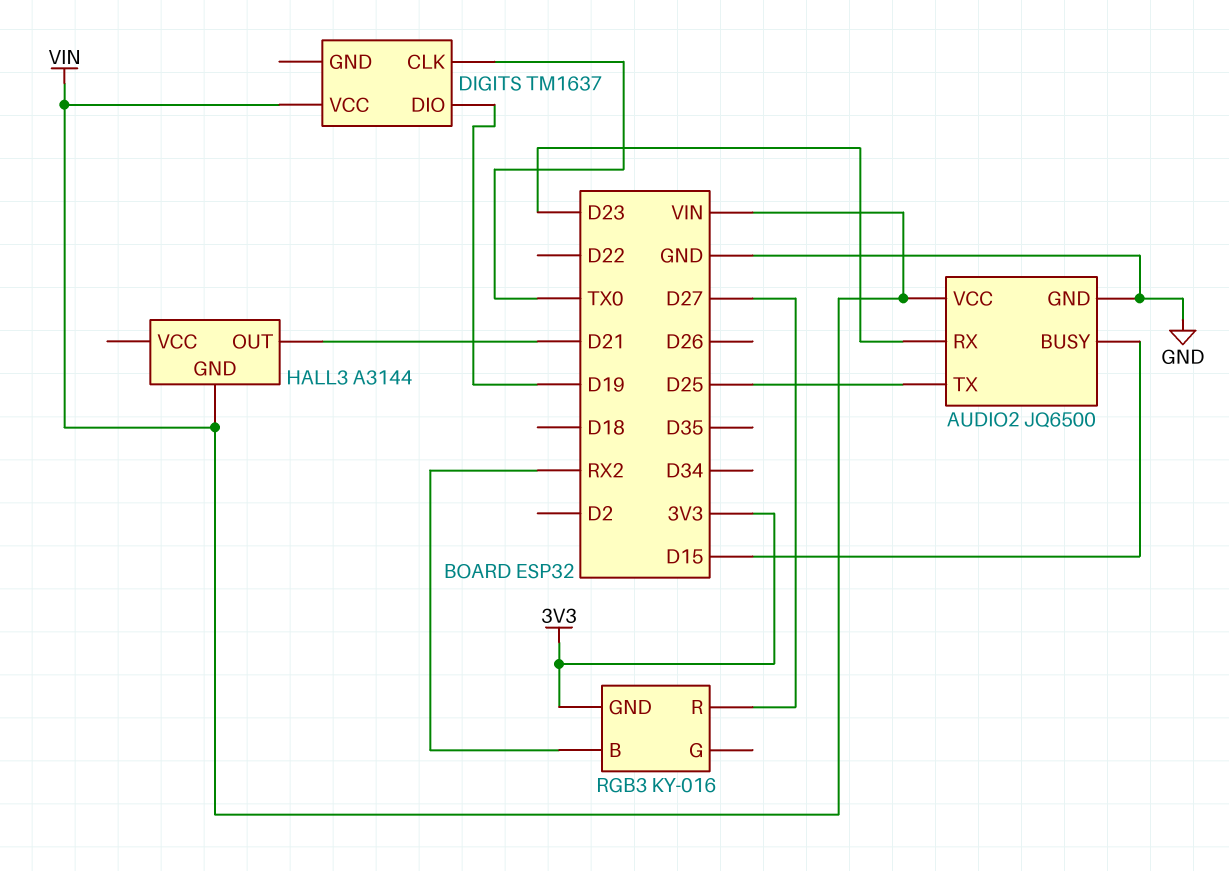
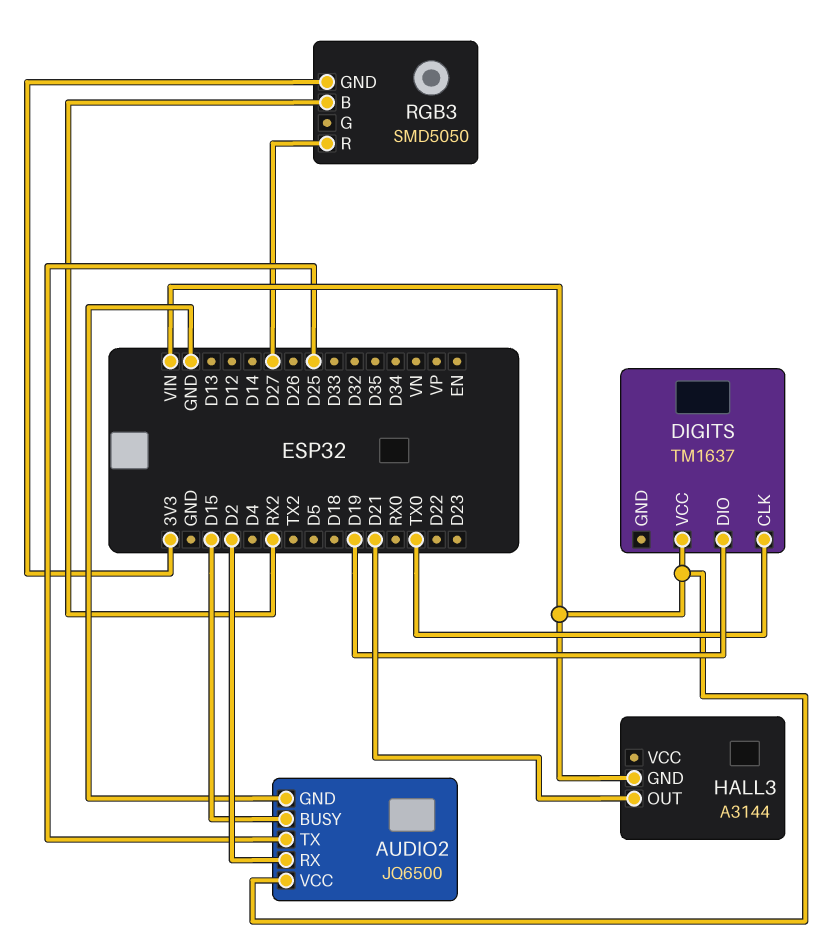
AUDIO2 pin RX: D23 -> D2
RGB3: KY-016 -> SMD5050

